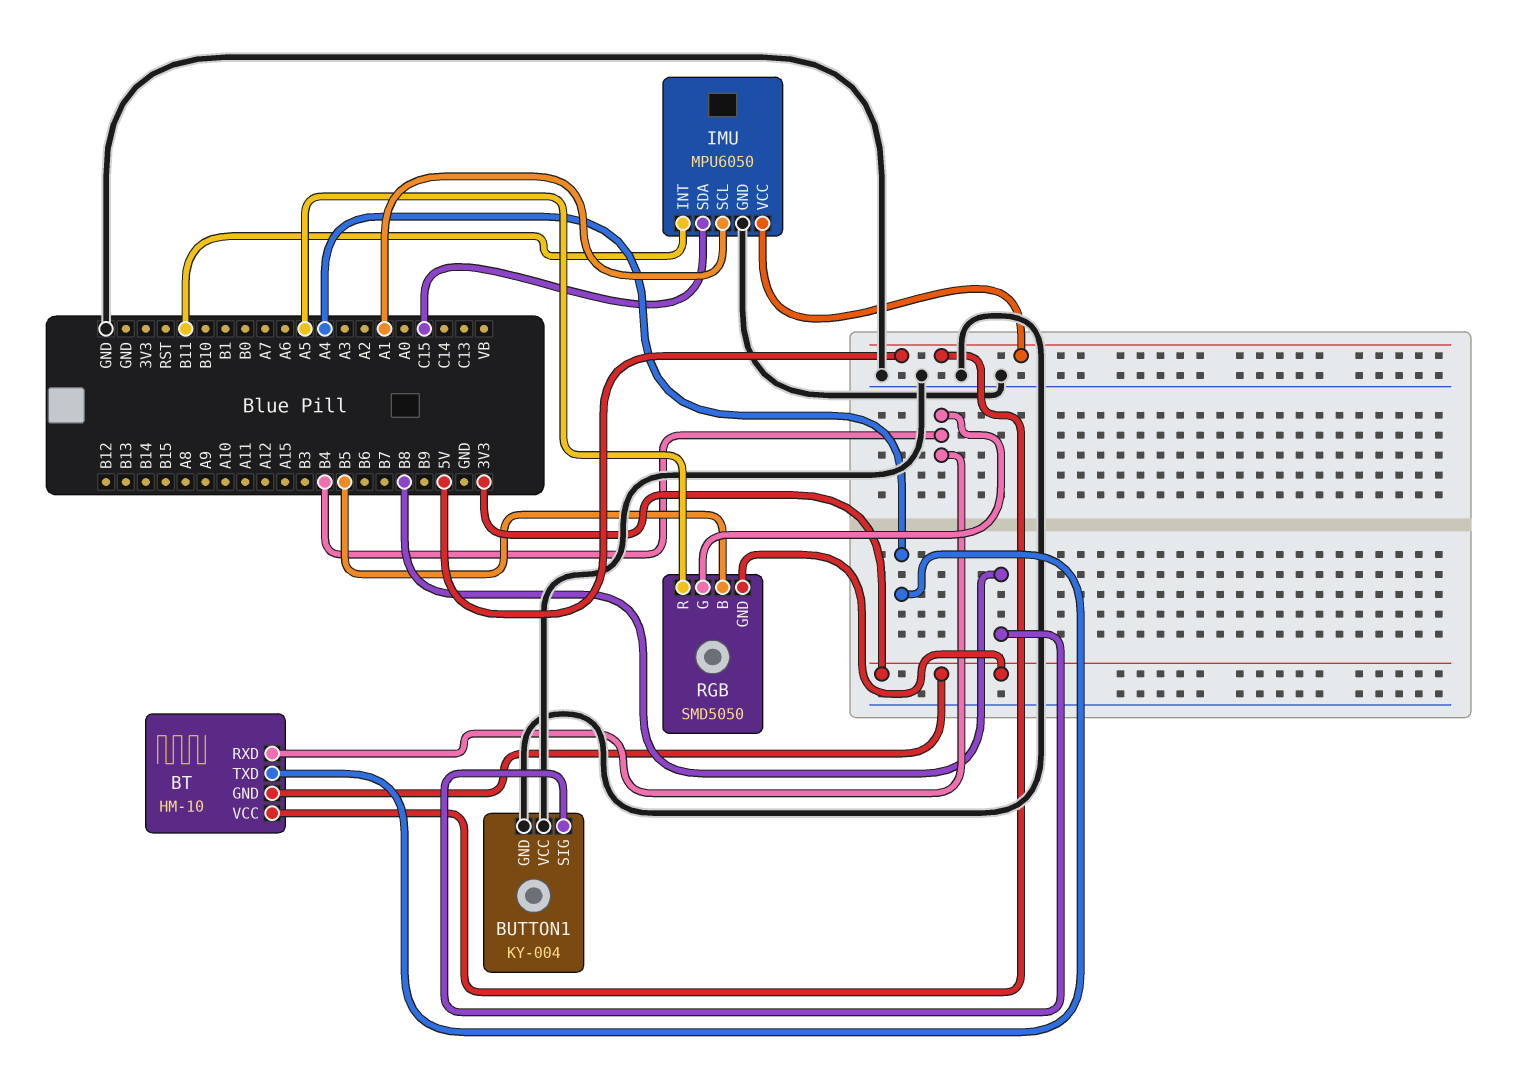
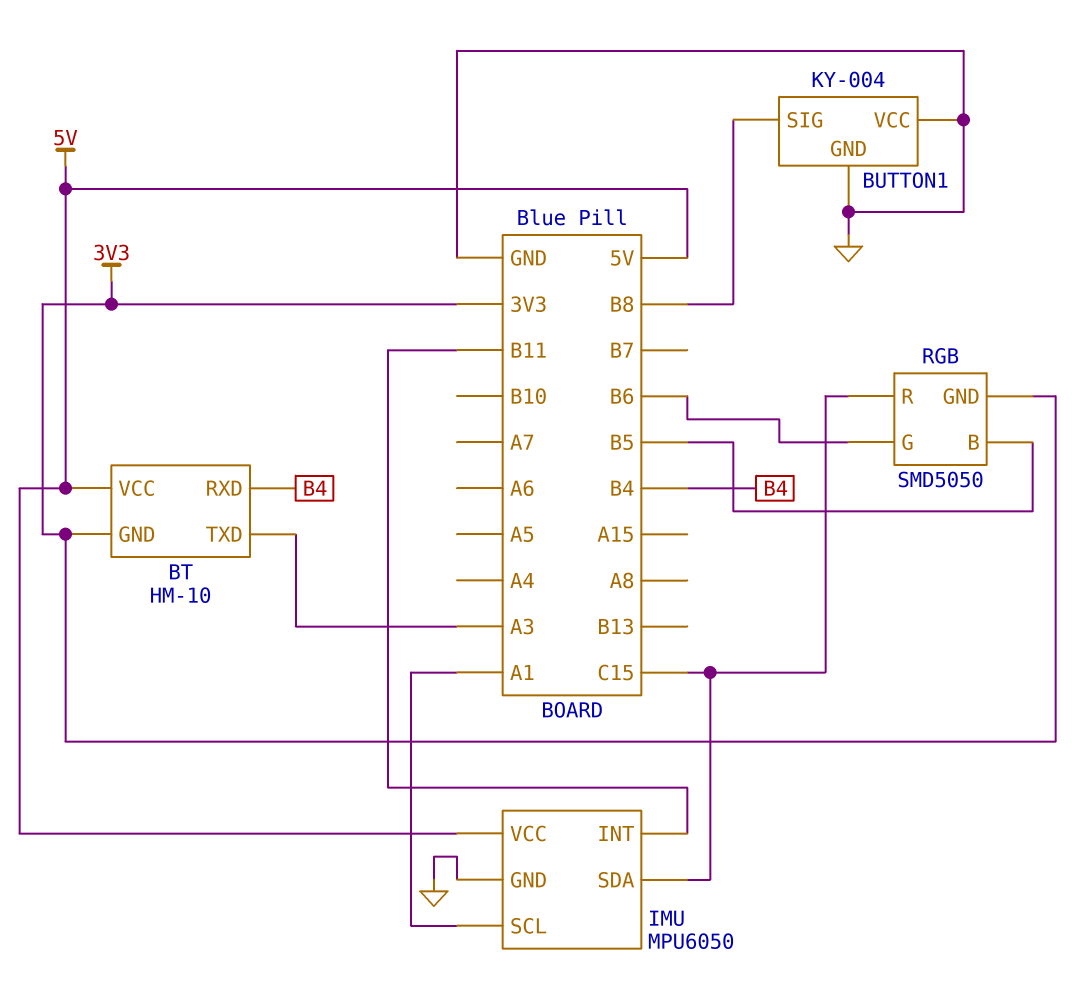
BT pin TXD: A4 -> A3
RGB pin G: B4 -> B6
RGB pin R: A5 -> C15

